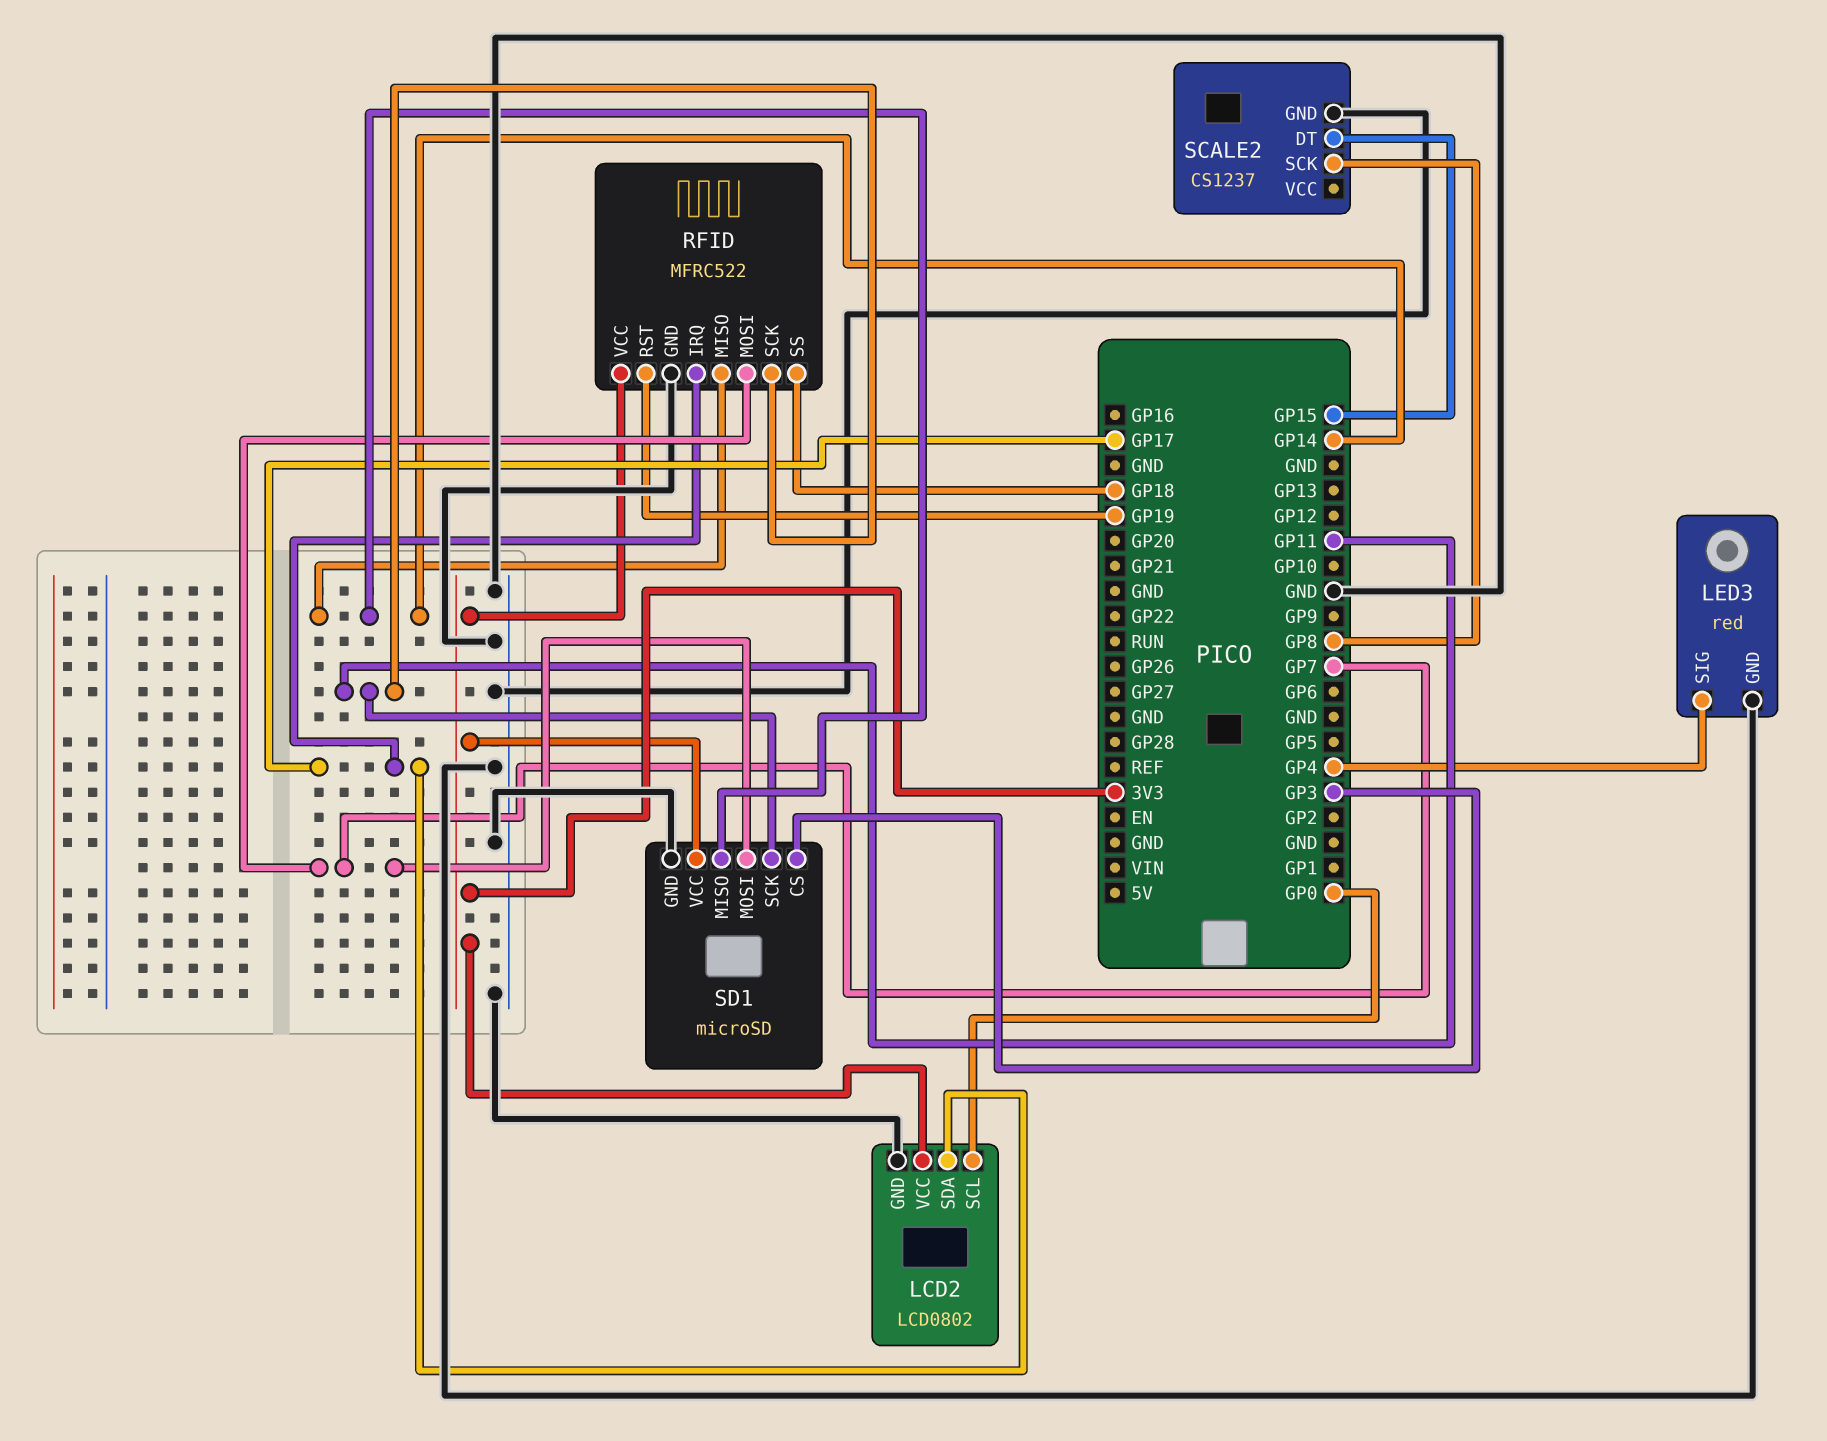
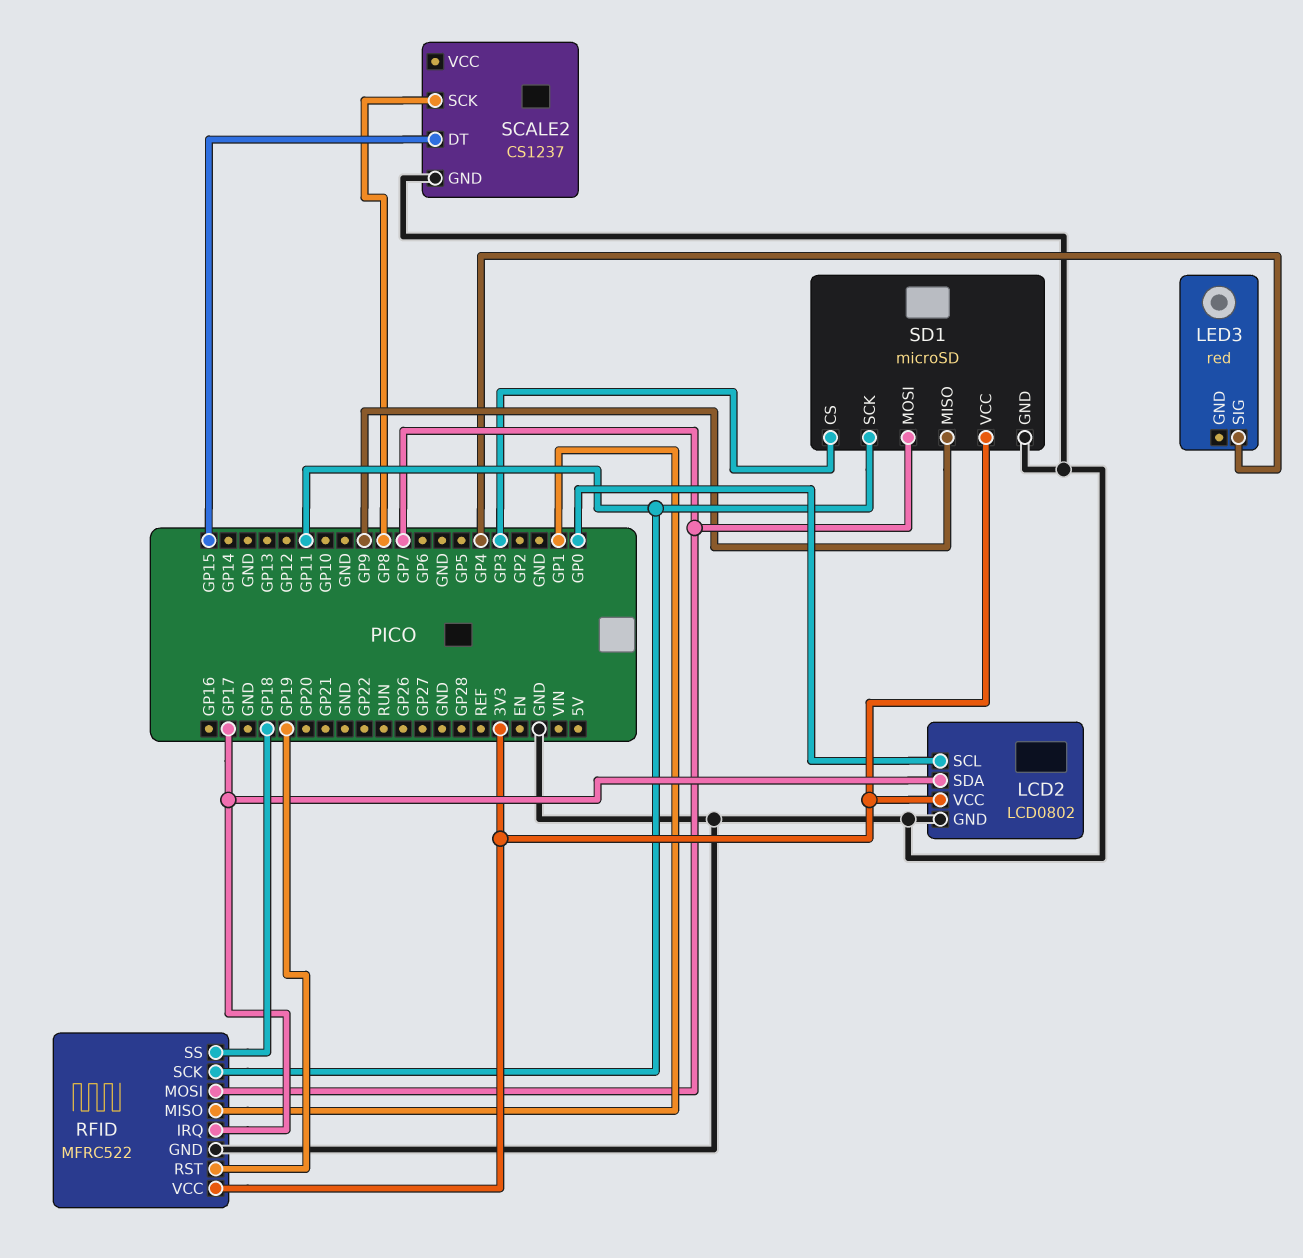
LED3 pin GND: GND -> none
RFID pin MISO: GP14 -> GP1
SD1 pin MISO: GP14 -> GP9

